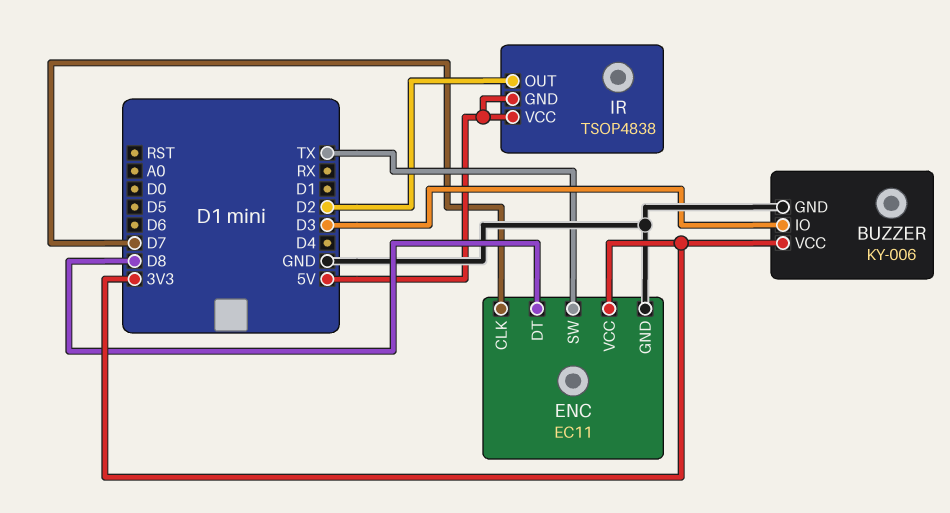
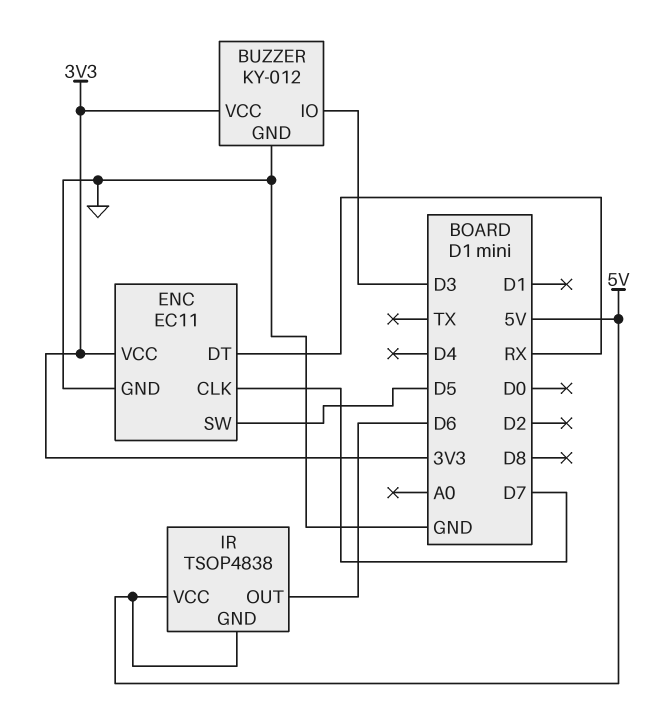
BUZZER: KY-006 -> KY-012
ENC pin DT: D8 -> RX
ENC pin SW: TX -> D5
IR pin OUT: D2 -> D6

